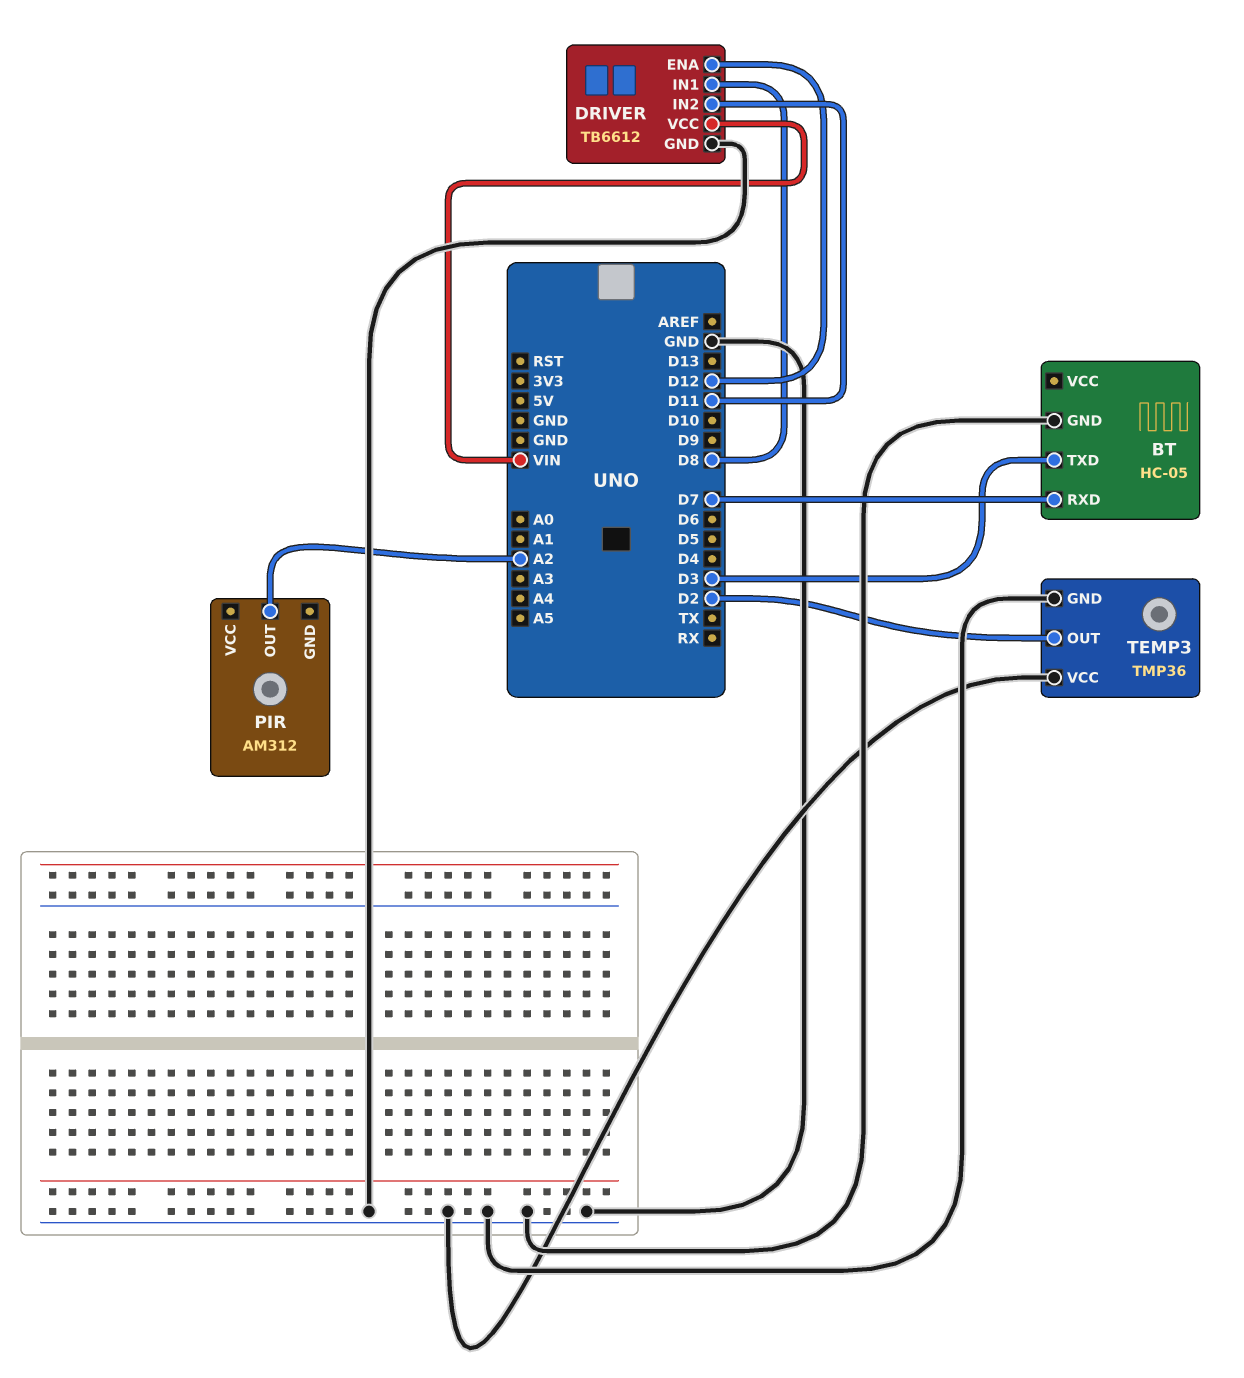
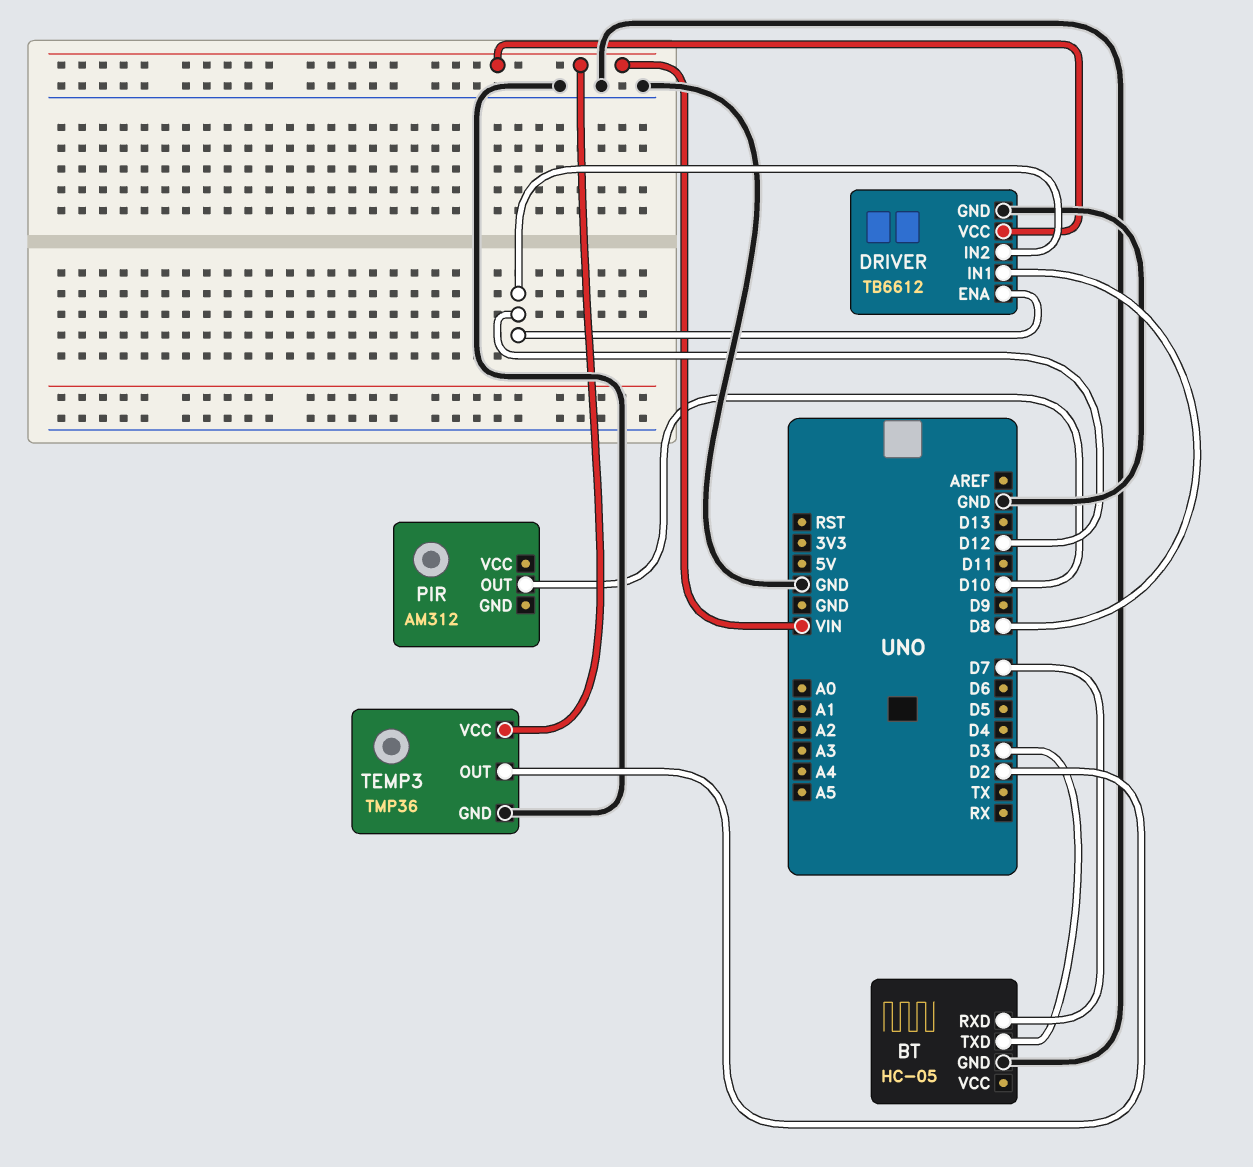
DRIVER pin IN2: D11 -> D12
PIR pin OUT: A2 -> D10
TEMP3 pin VCC: GND -> VIN

